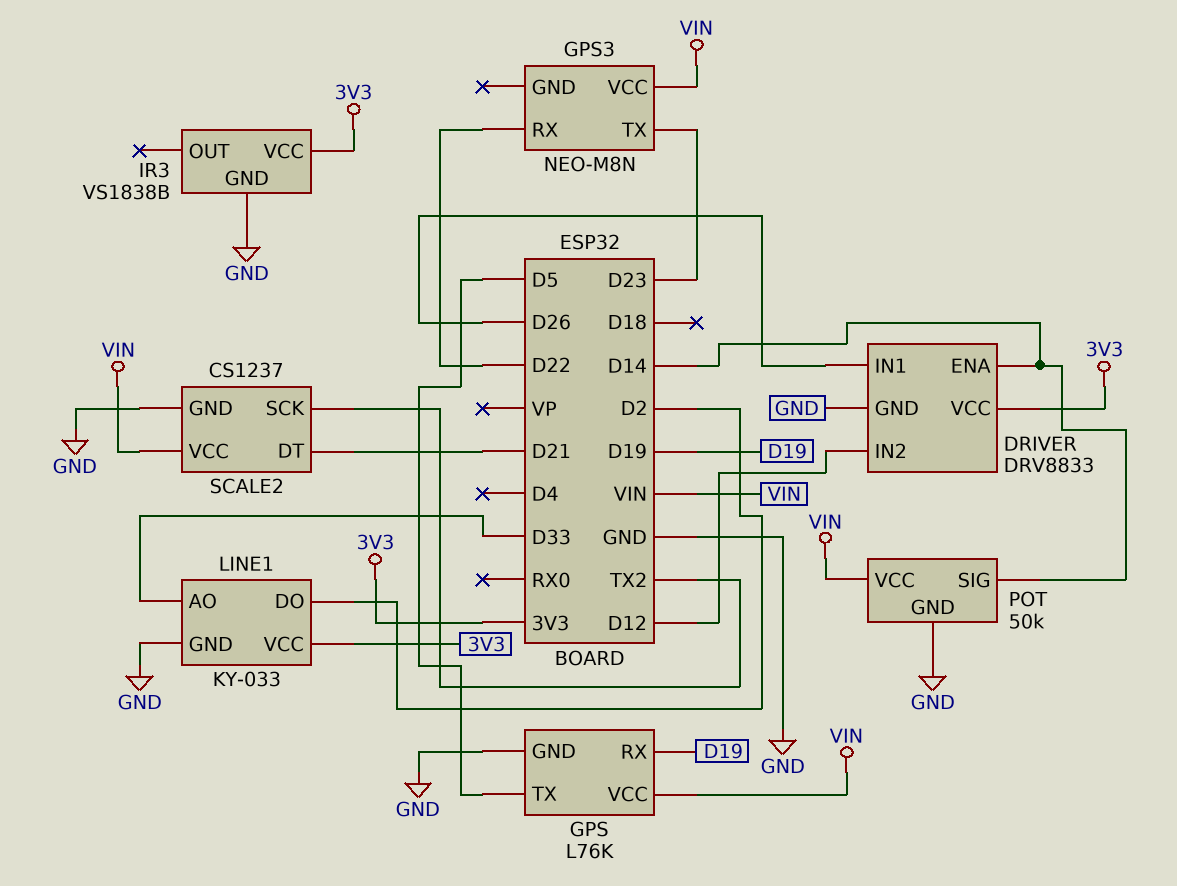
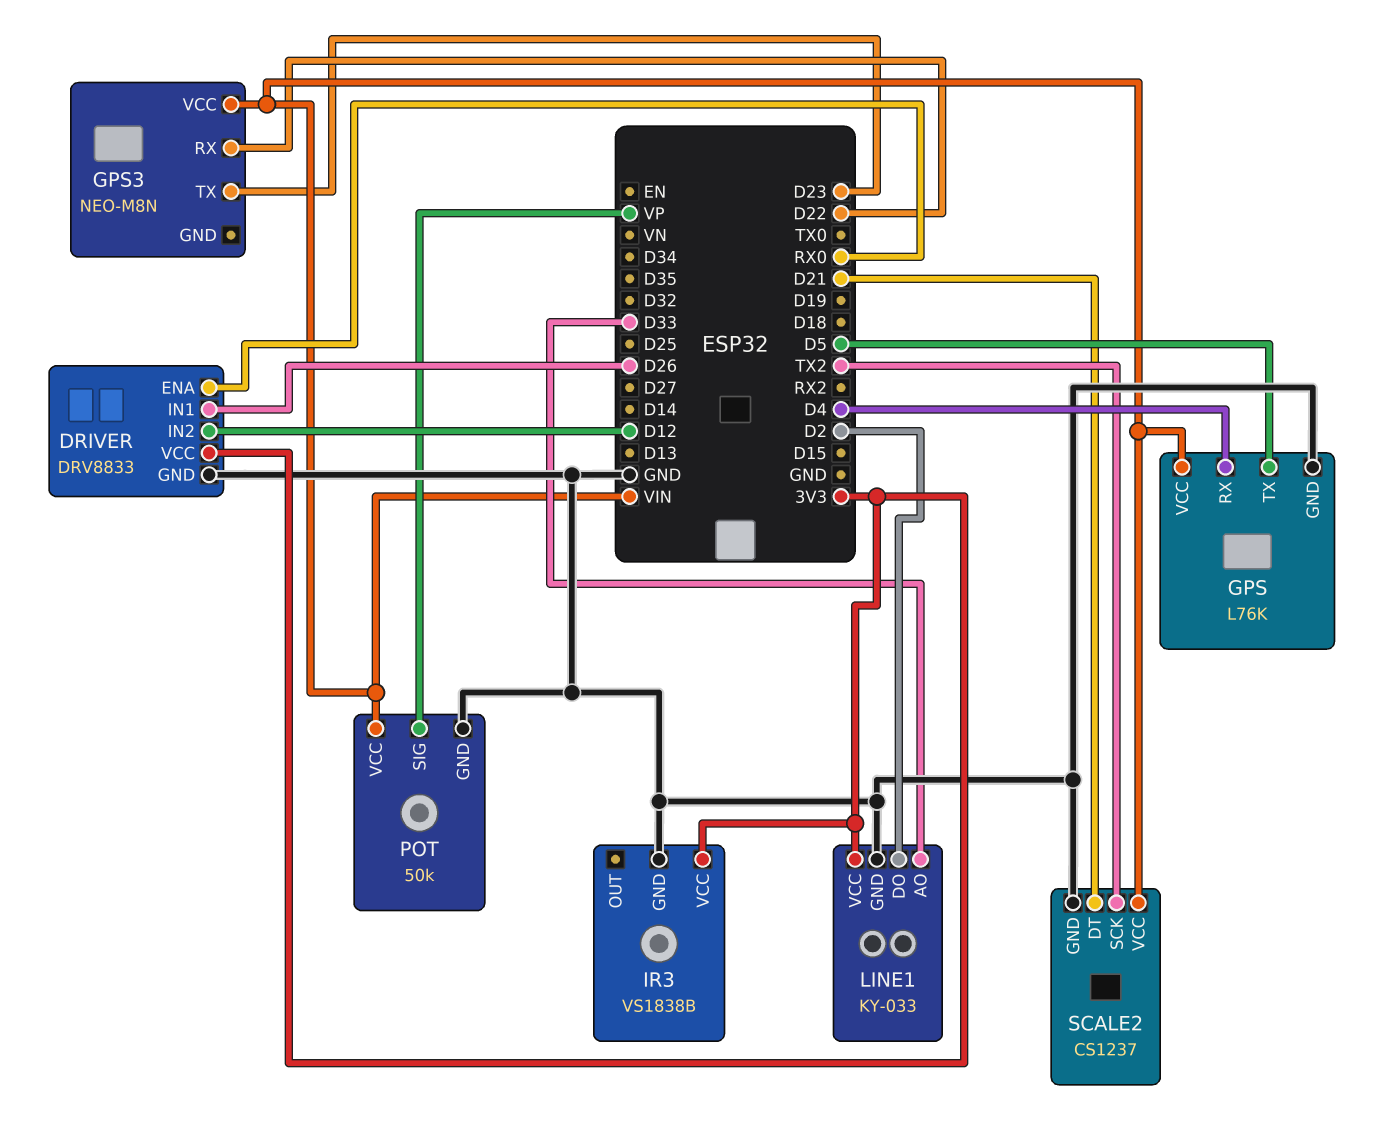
DRIVER pin ENA: D14 -> RX0
GPS pin RX: D19 -> D4
POT pin SIG: D14 -> VP

